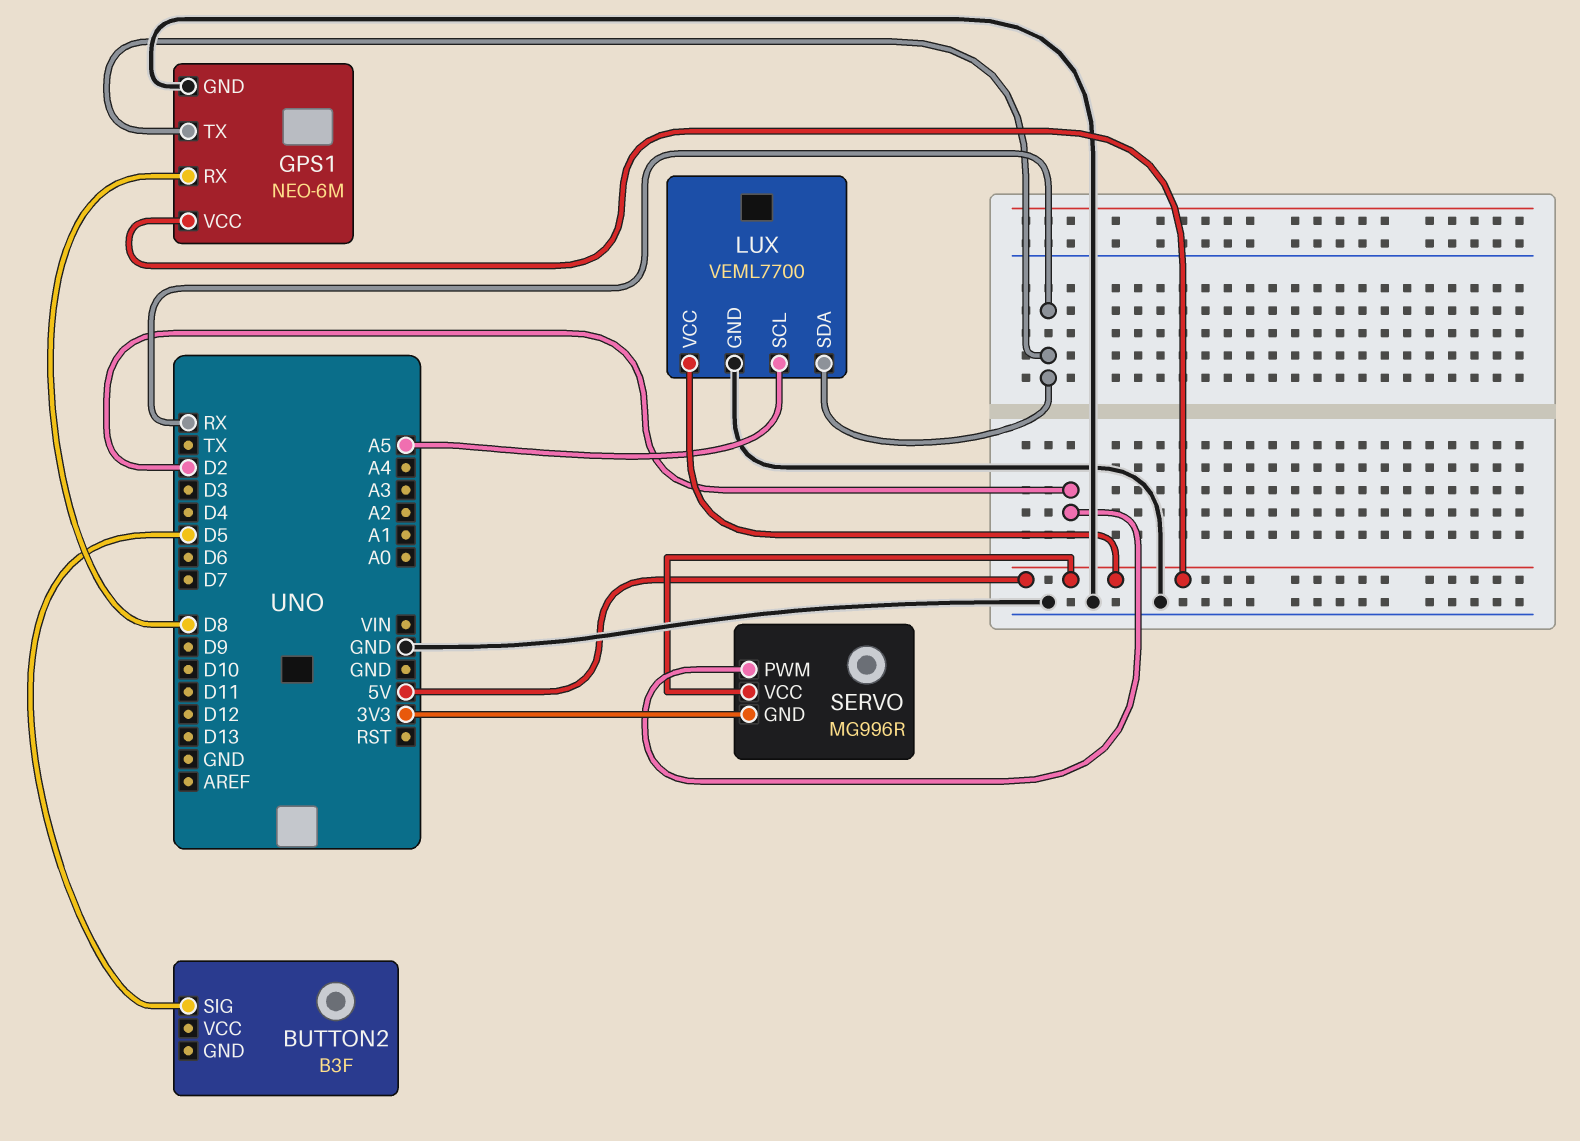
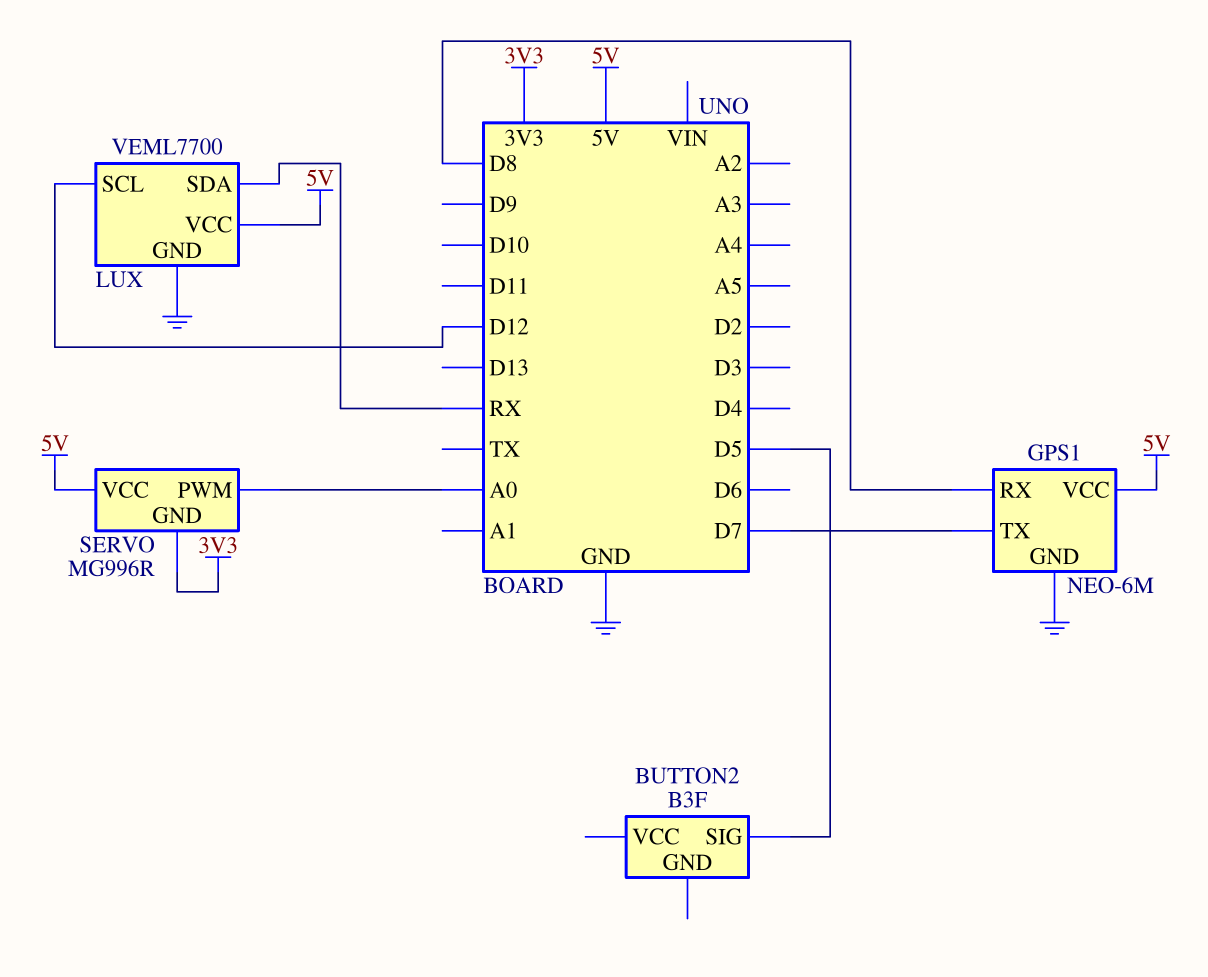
GPS1 pin TX: RX -> D7
LUX pin SCL: A5 -> D12
SERVO pin PWM: D2 -> A0

